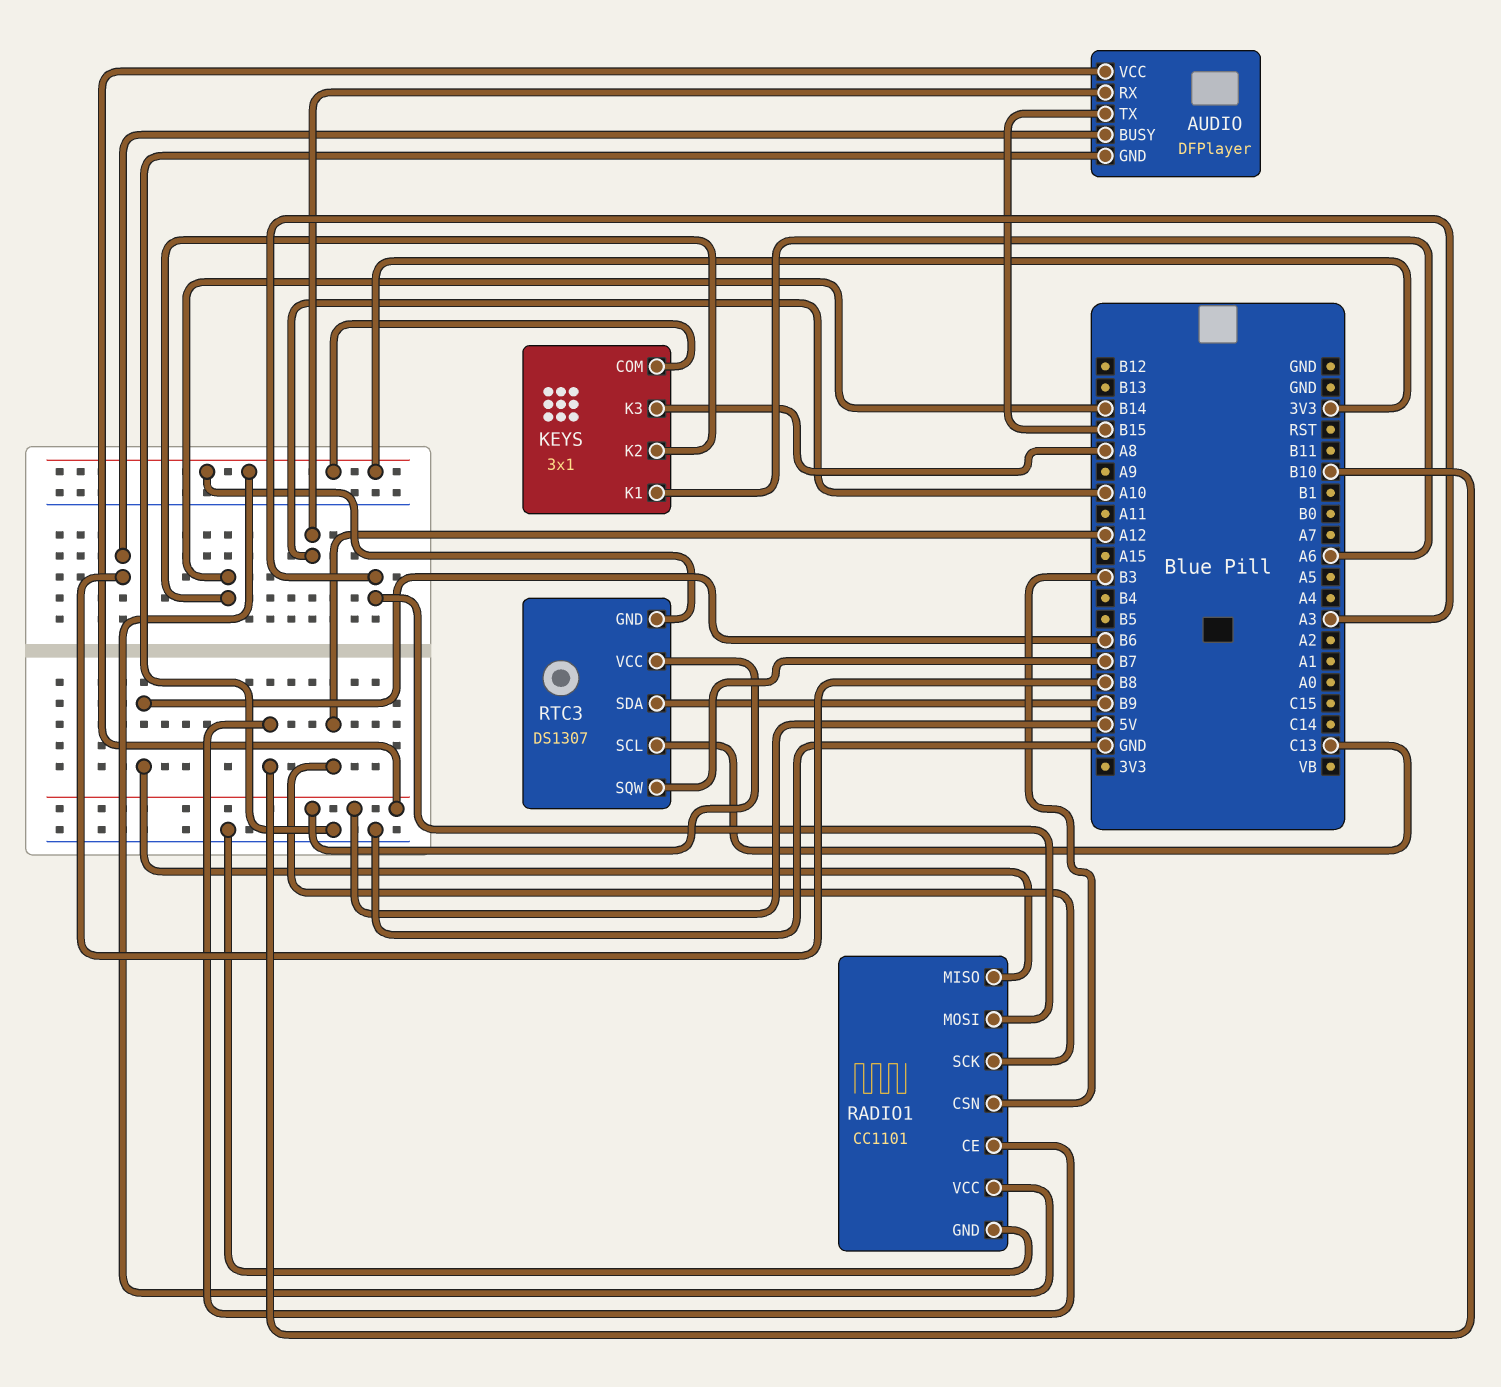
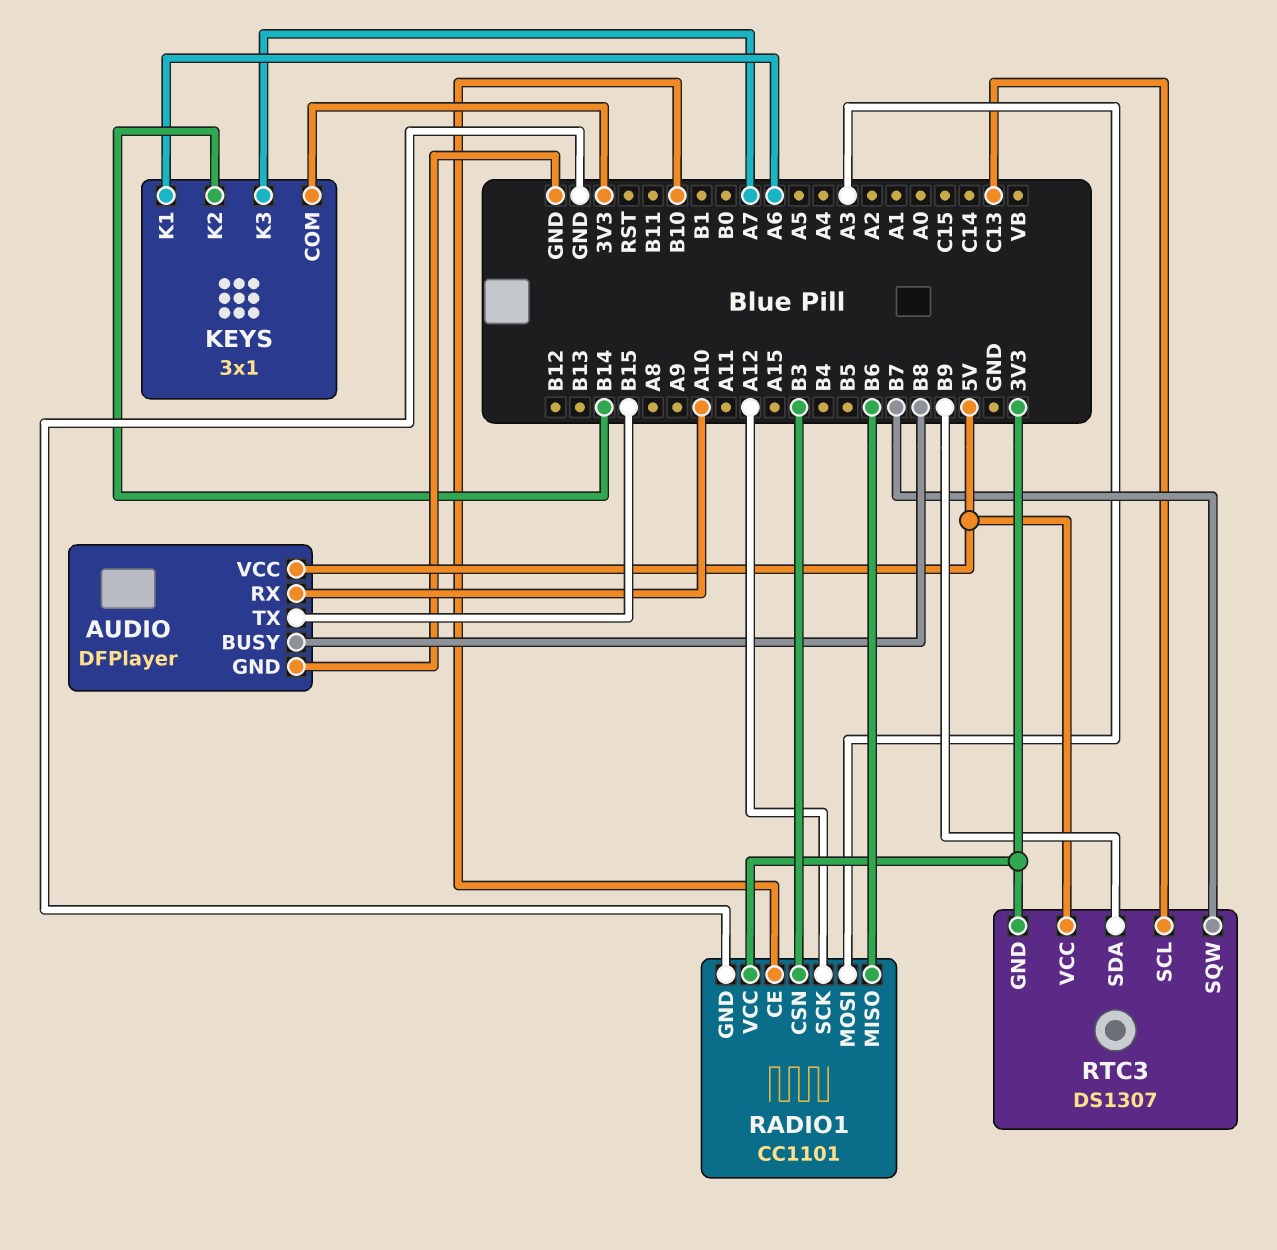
KEYS pin K3: A8 -> A7

